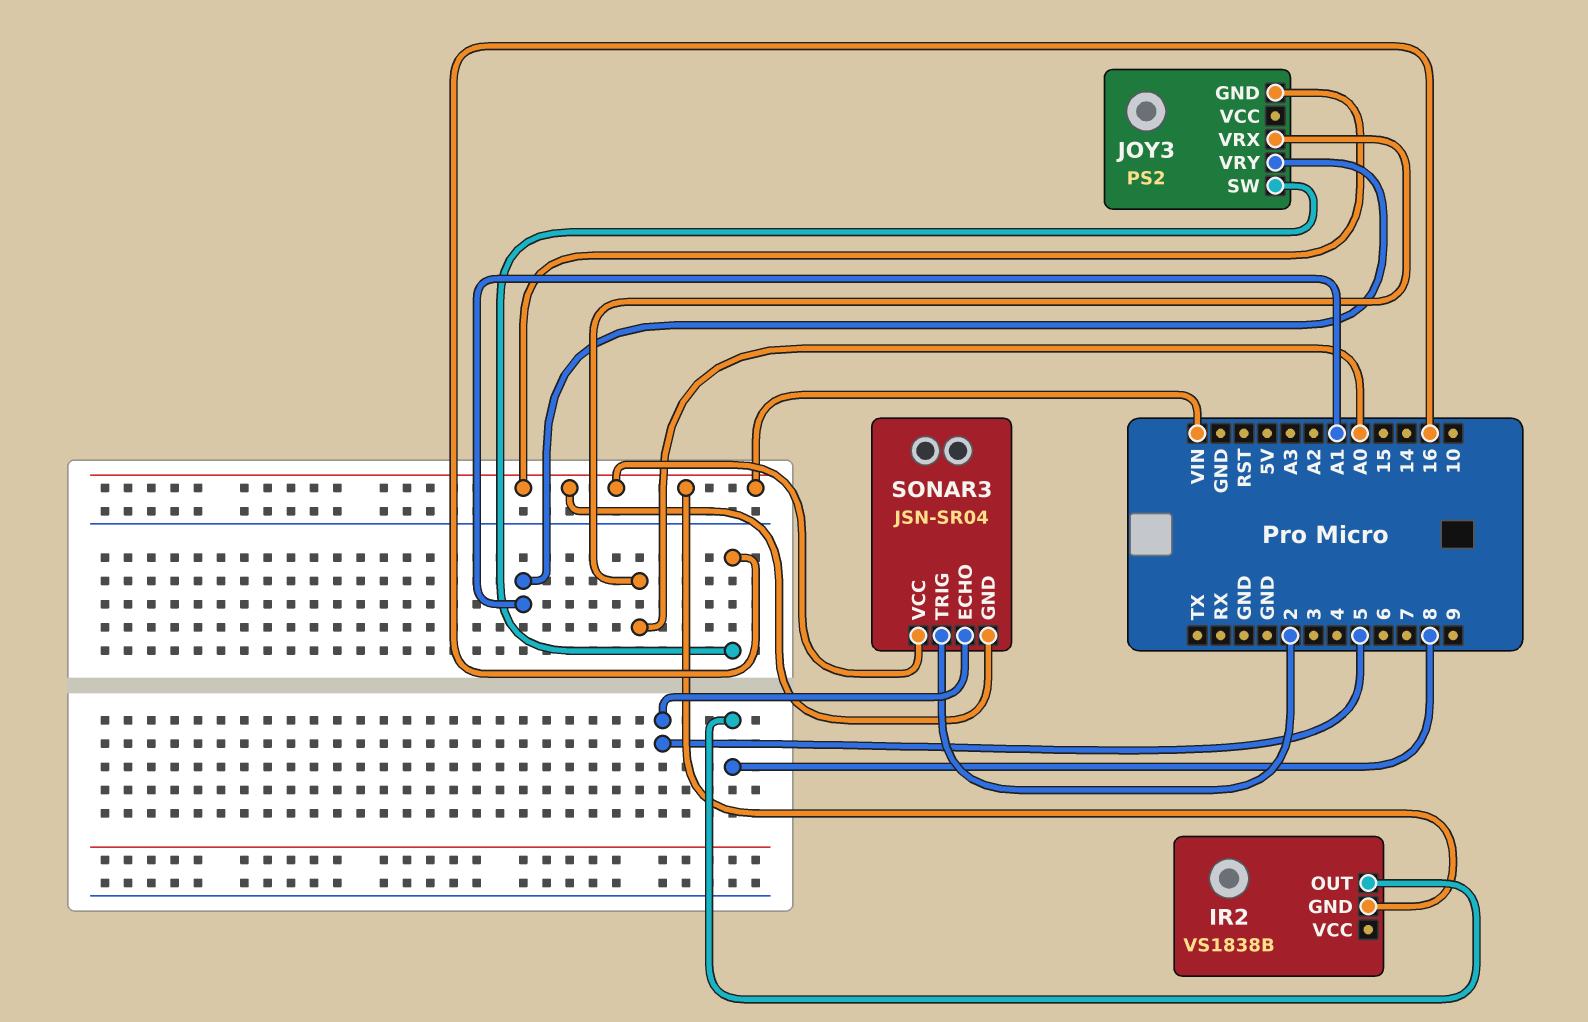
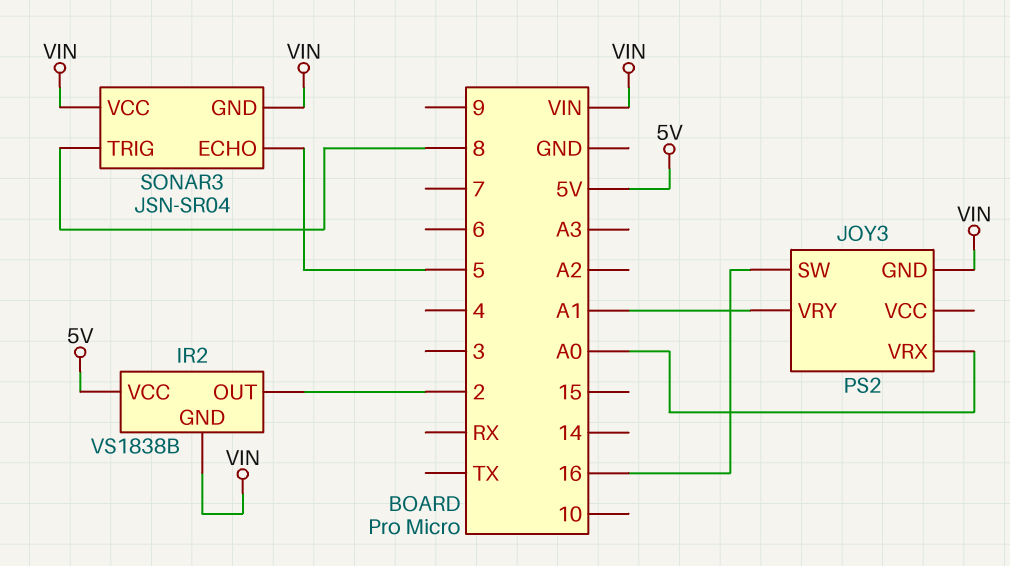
IR2 pin OUT: 8 -> 2
IR2 pin VCC: none -> 5V
SONAR3 pin TRIG: 2 -> 8

